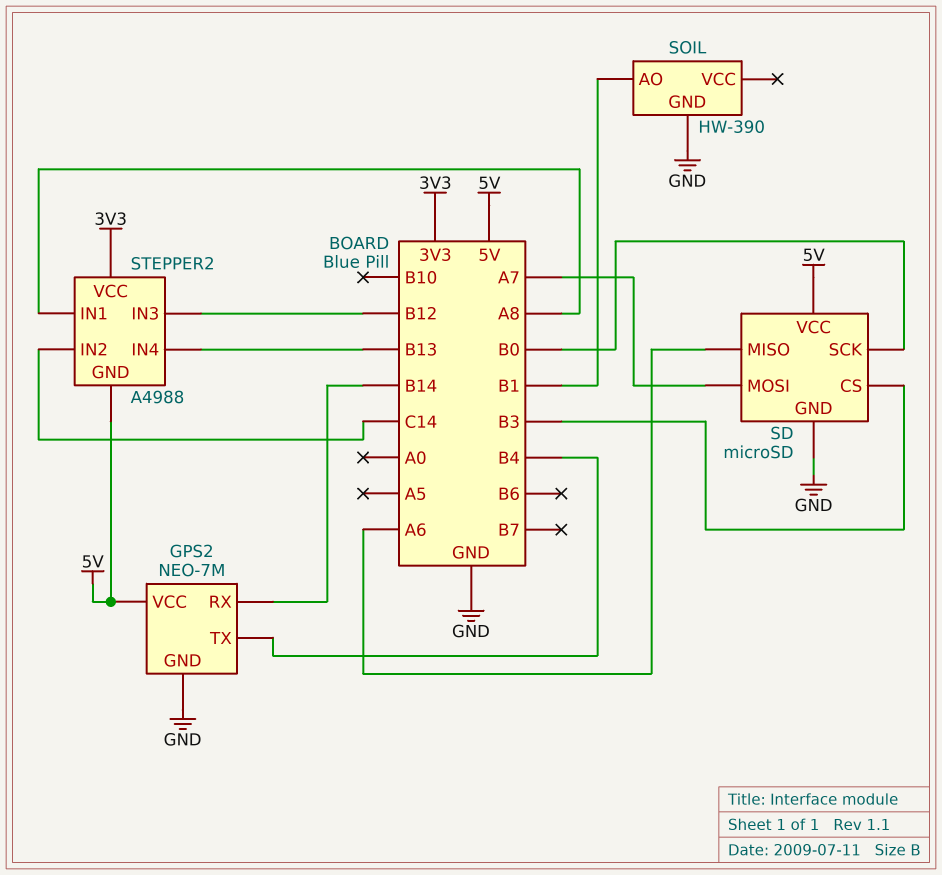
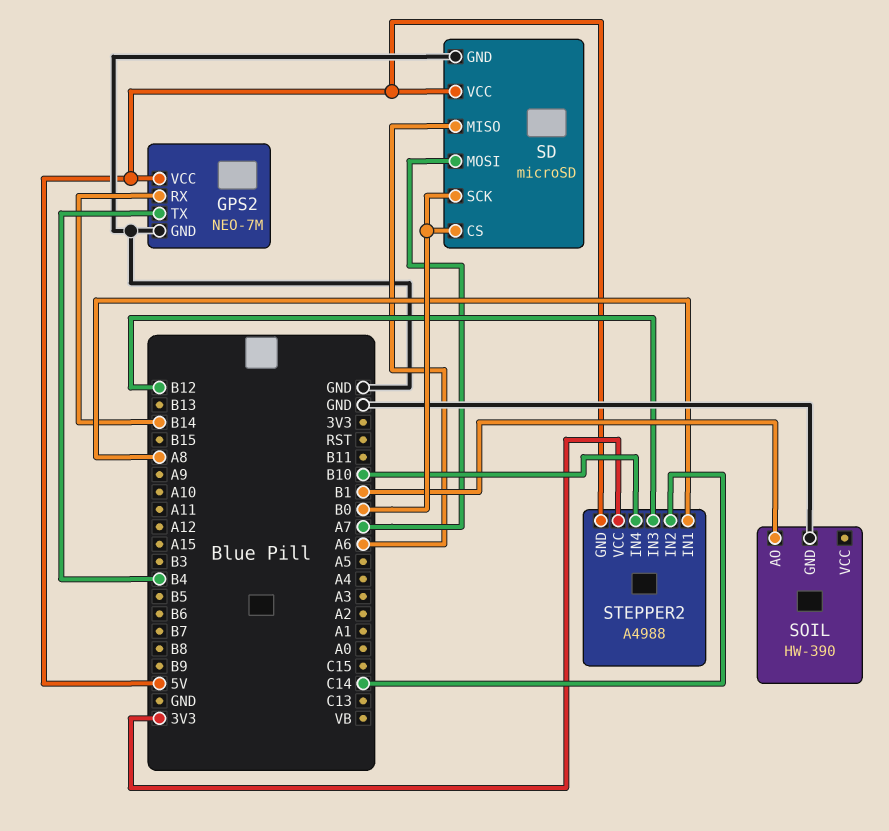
SD pin CS: B3 -> B0
STEPPER2 pin IN4: B13 -> B10

